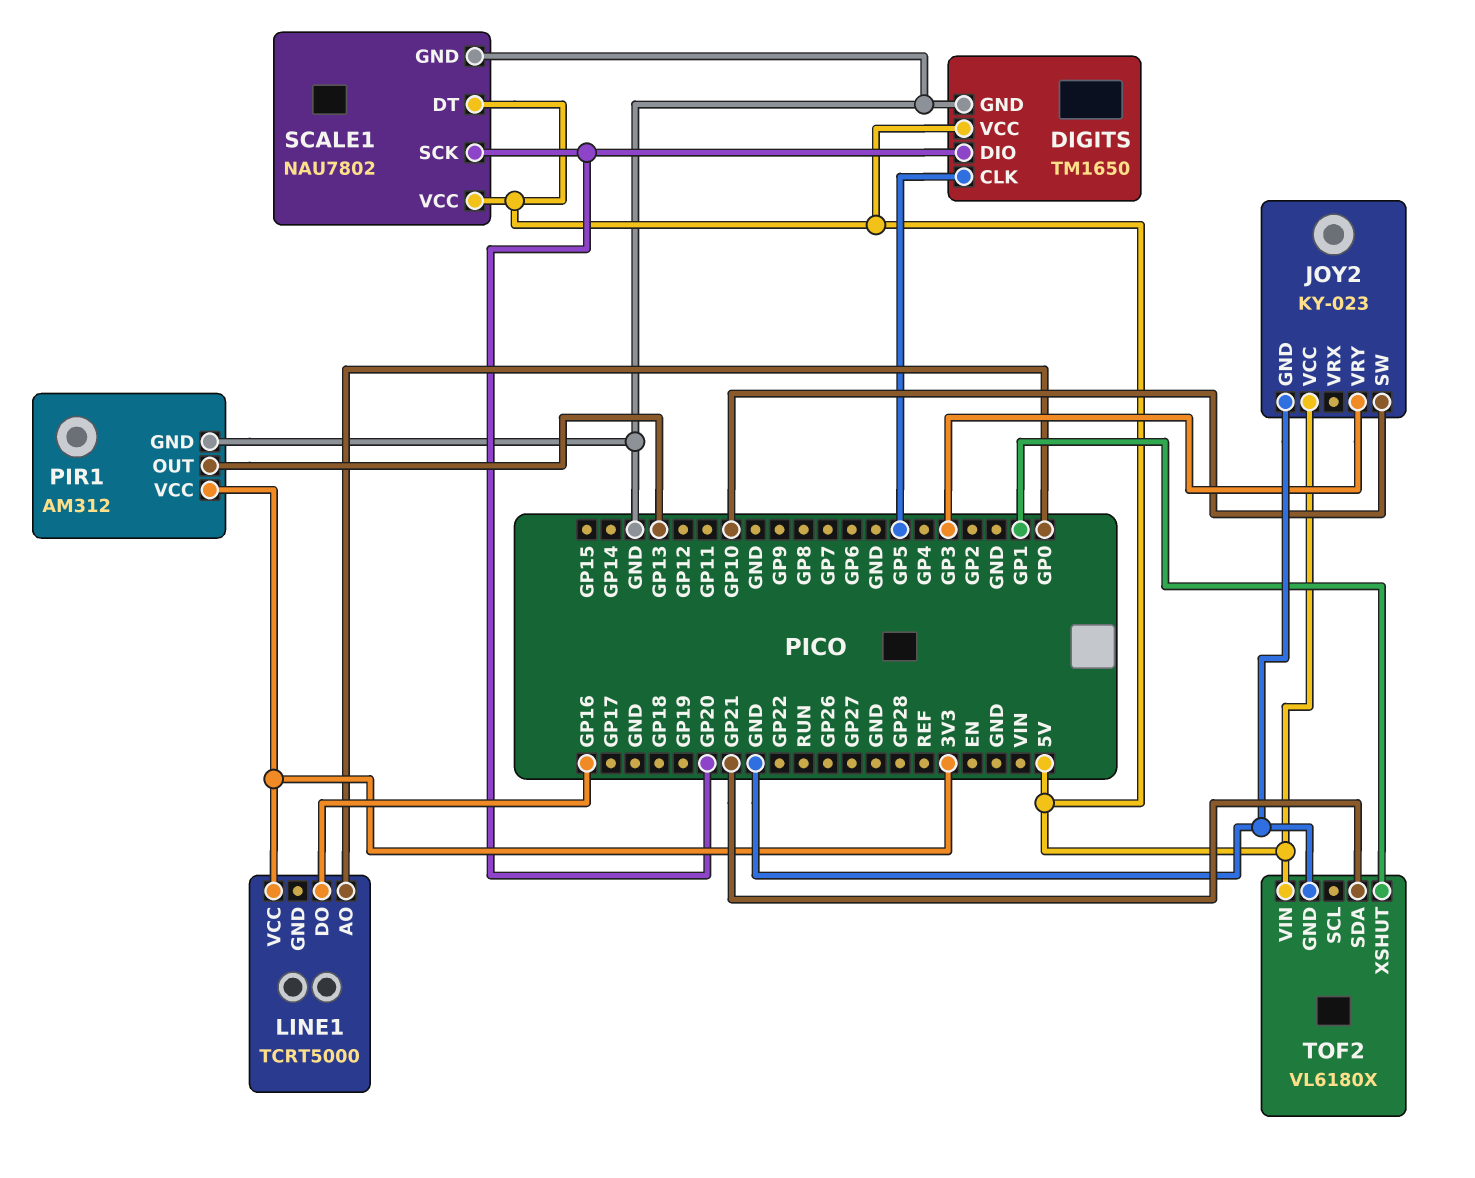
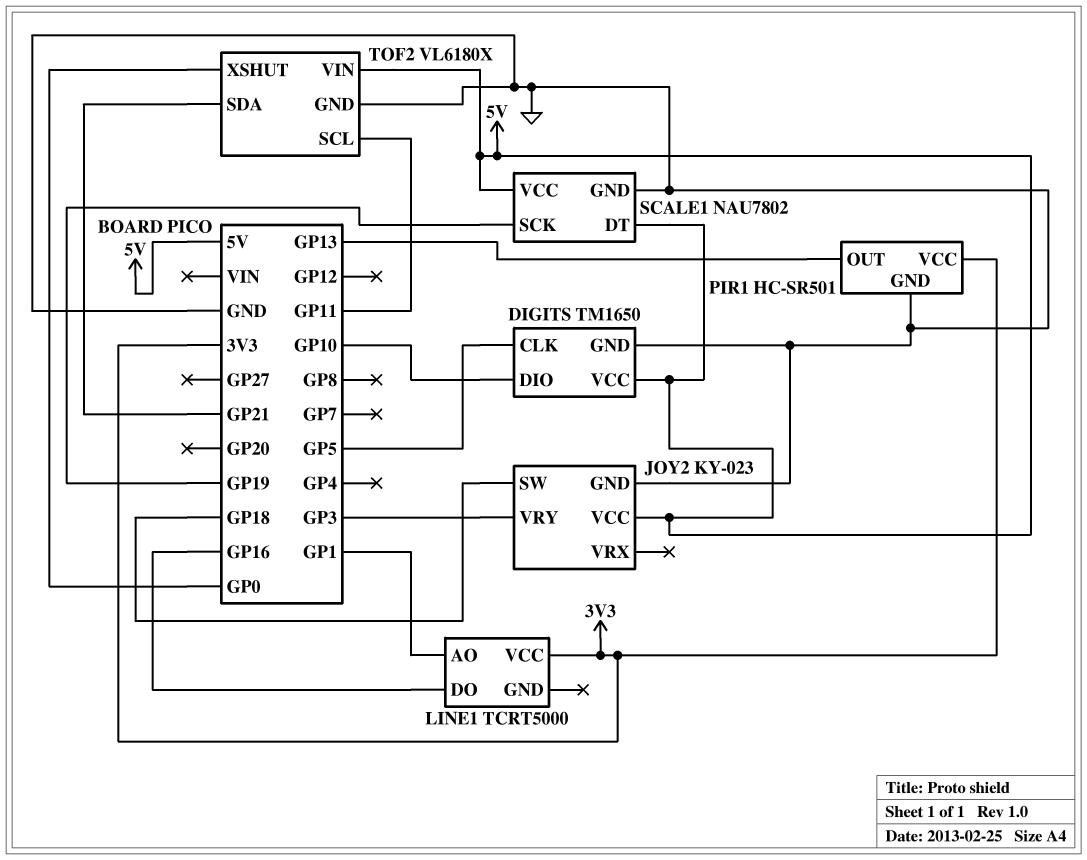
DIGITS pin DIO: GP20 -> GP10
JOY2 pin SW: GP10 -> GP18
LINE1 pin AO: GP0 -> GP1
PIR1: AM312 -> HC-SR501
SCALE1 pin SCK: GP20 -> GP19
TOF2 pin SCL: none -> GP11
TOF2 pin XSHUT: GP1 -> GP0

